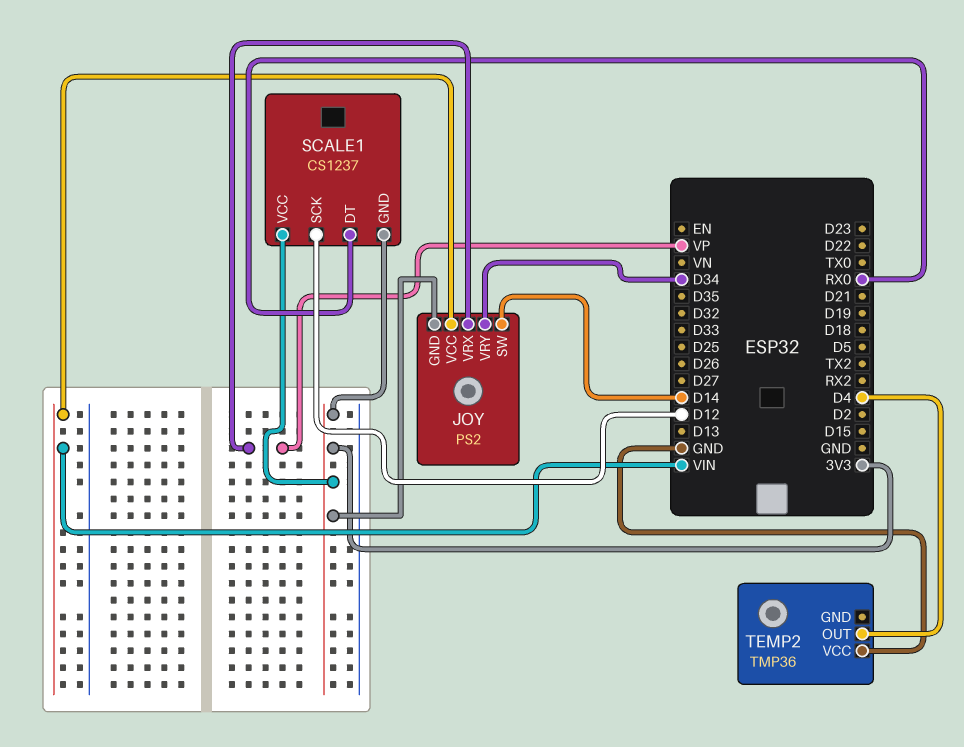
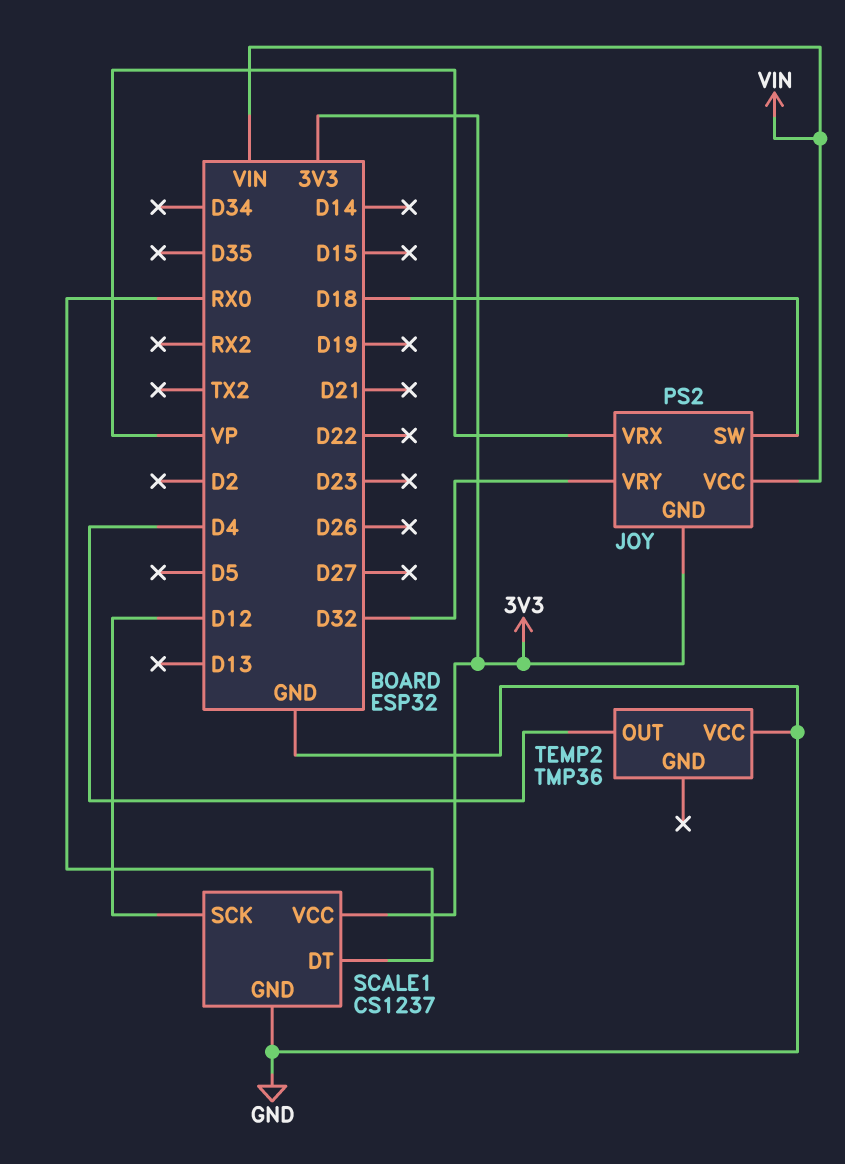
JOY pin SW: D14 -> D18
JOY pin VRY: D34 -> D32
SCALE1 pin GND: 3V3 -> GND

